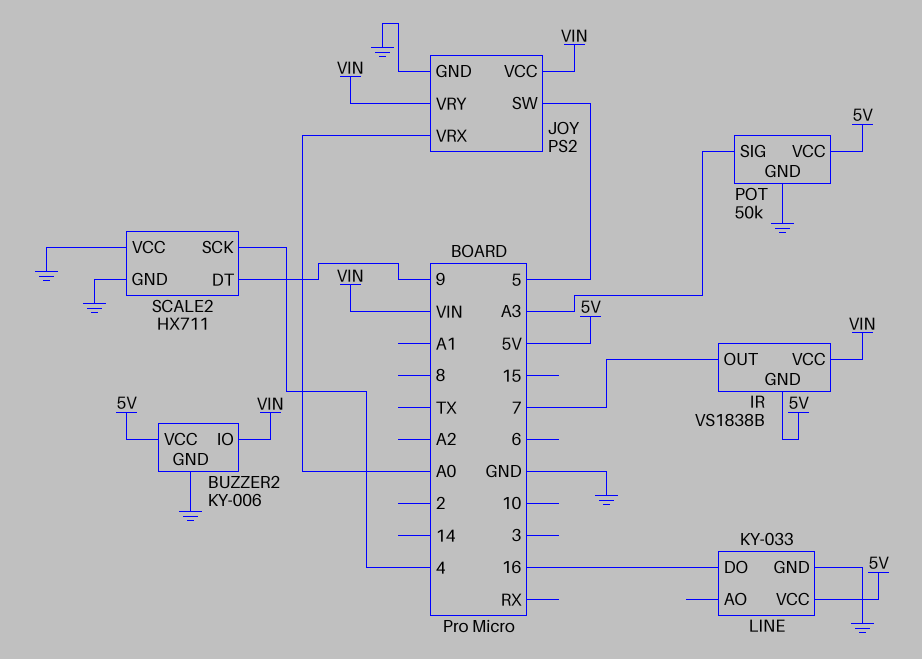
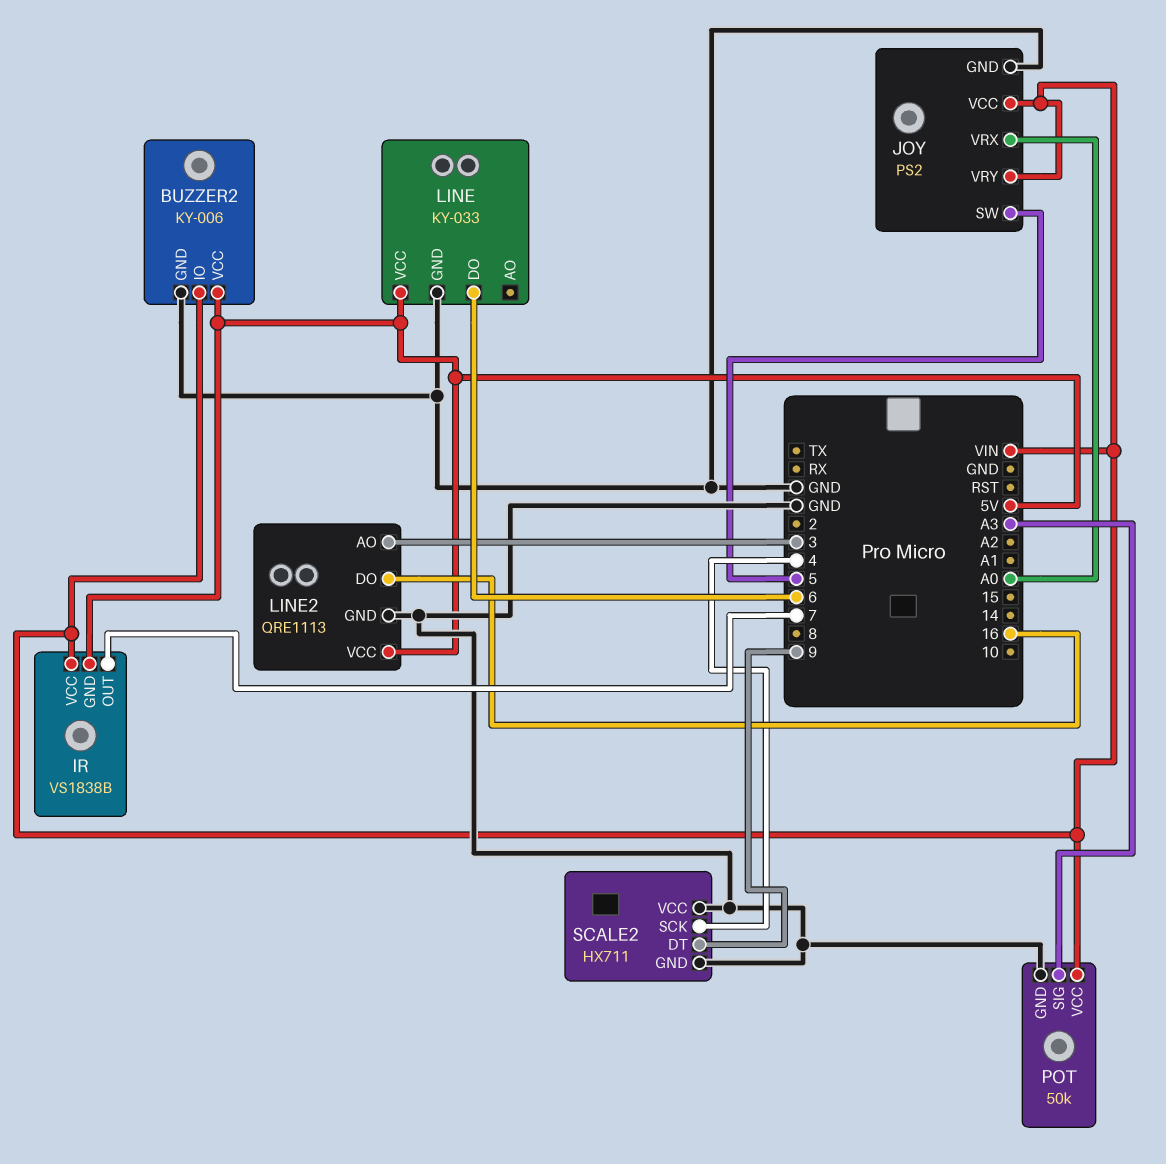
LINE pin DO: 16 -> 6
LINE2: none -> QRE1113
LINE2 pin AO: none -> 3
LINE2 pin DO: none -> 16
LINE2 pin GND: none -> GND
LINE2 pin VCC: none -> 5V
POT pin VCC: 5V -> VIN

